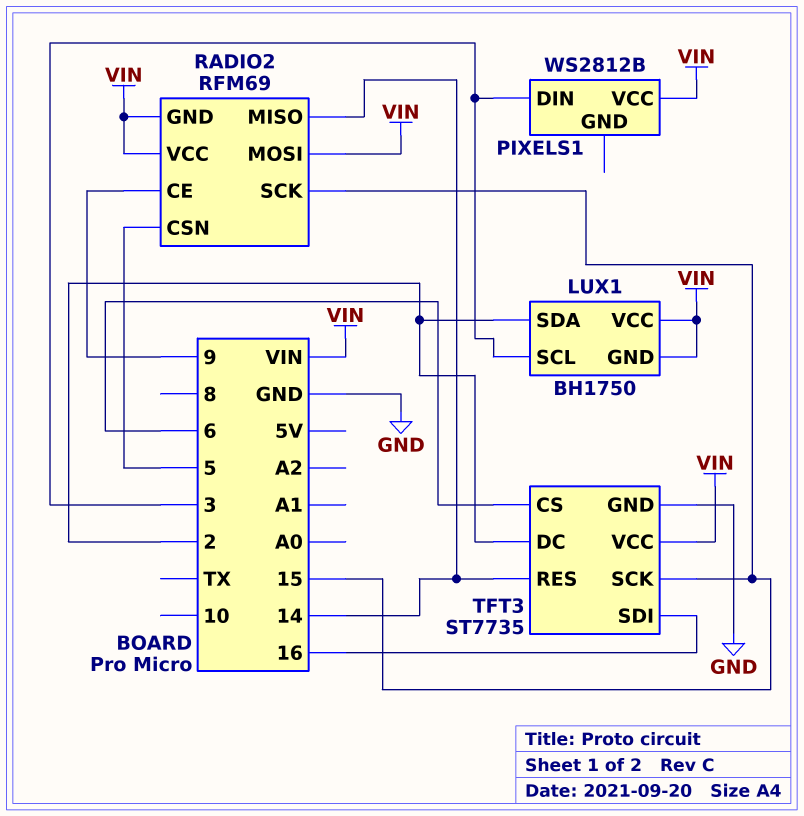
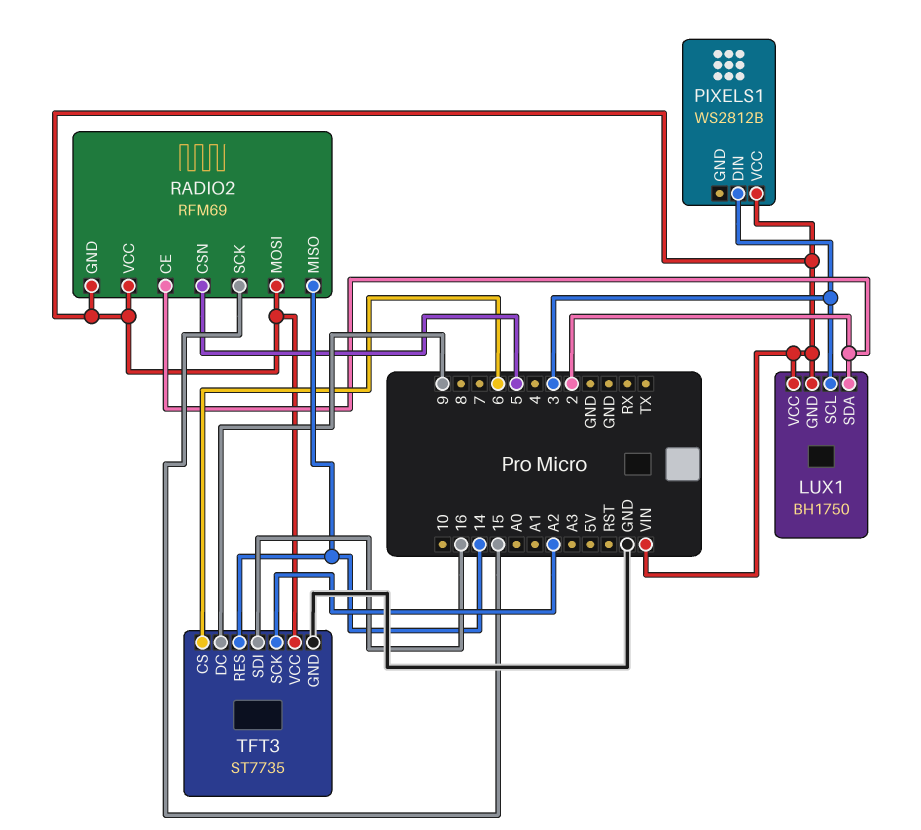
RADIO2 pin CE: 9 -> 2
TFT3 pin DC: 2 -> 9
TFT3 pin SCK: 15 -> A2

